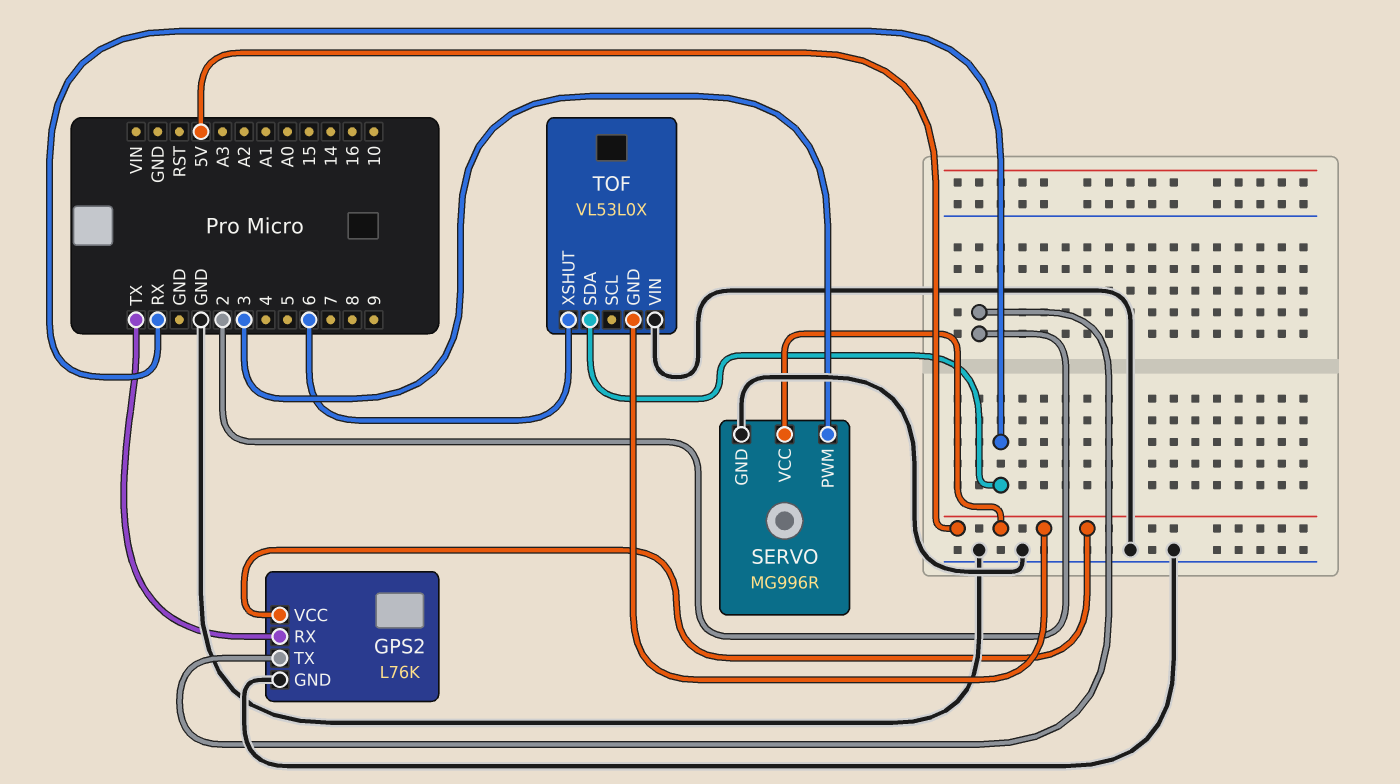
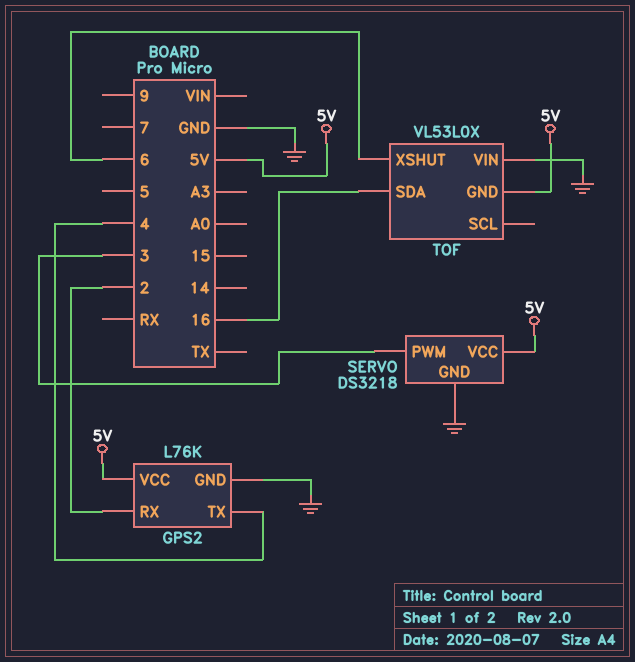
GPS2 pin RX: TX -> 2
GPS2 pin TX: 2 -> 4
SERVO: MG996R -> DS3218
TOF pin SDA: RX -> 16

